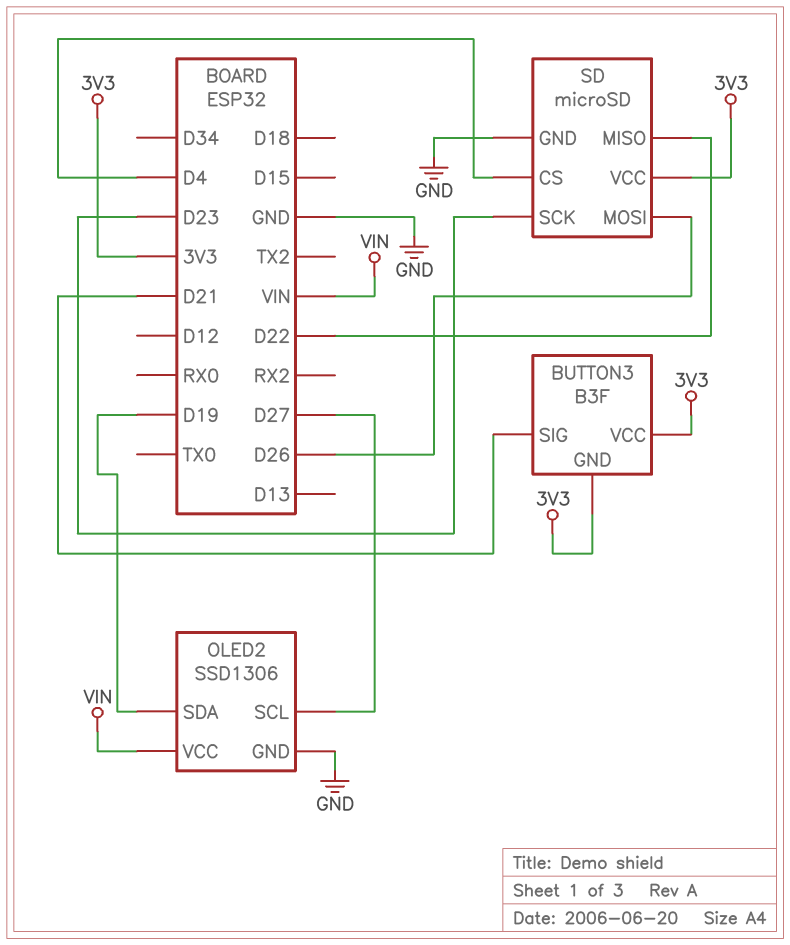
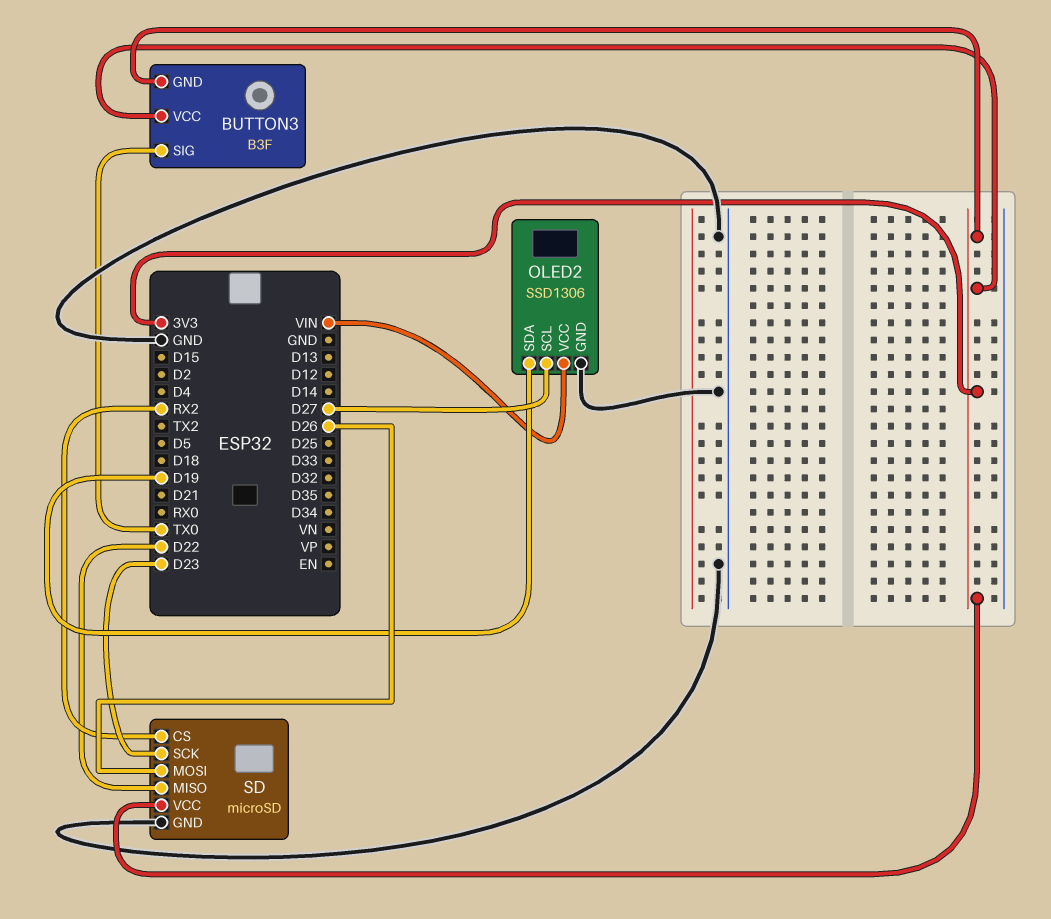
BUTTON3 pin SIG: D21 -> TX0
SD pin CS: D4 -> RX2

